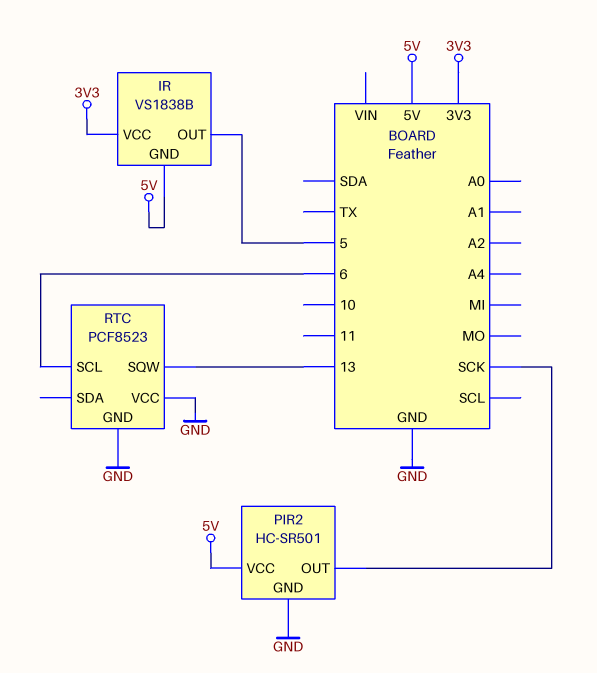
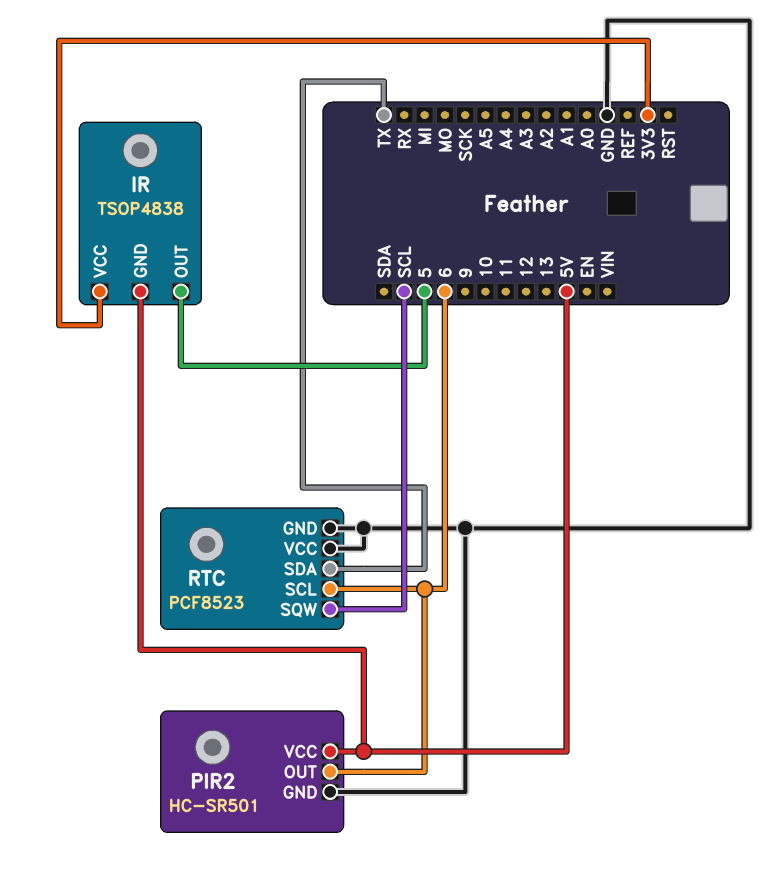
IR: VS1838B -> TSOP4838
PIR2 pin OUT: SCK -> 6
RTC pin SDA: none -> TX
RTC pin SQW: 13 -> SCL

